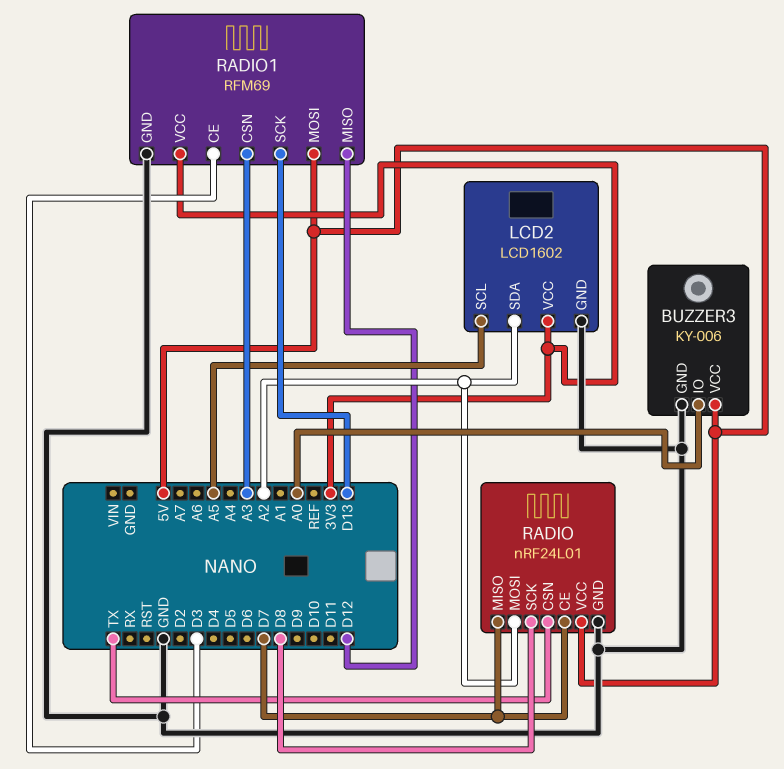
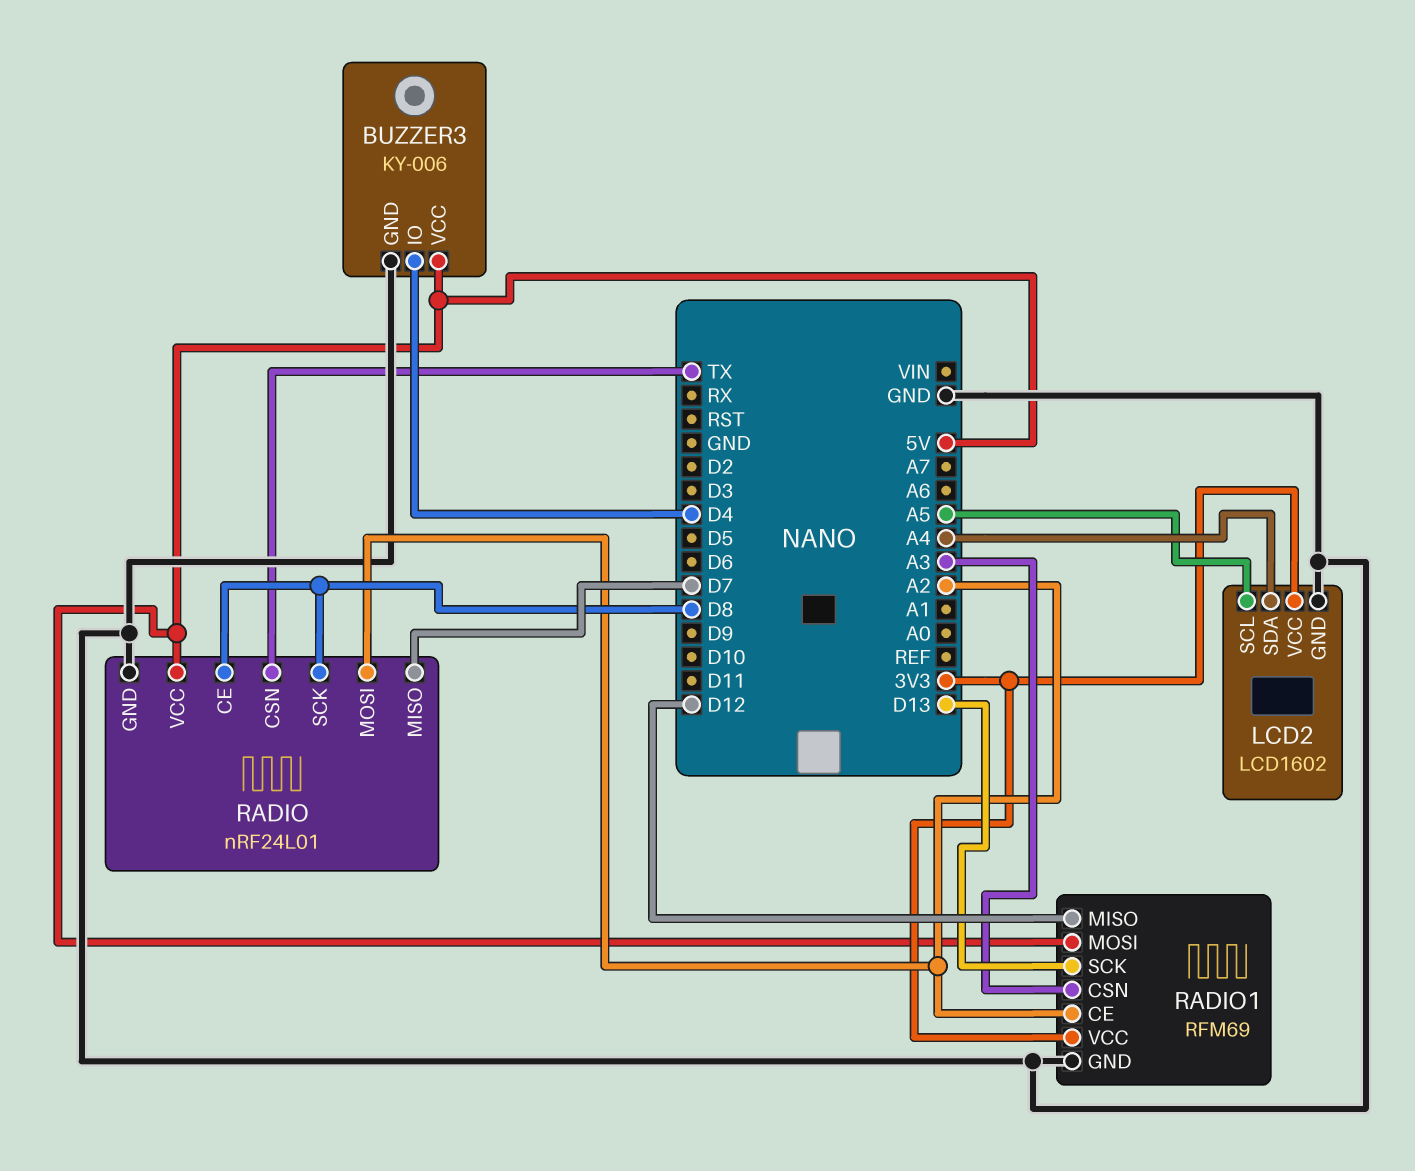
BUZZER3 pin IO: A0 -> D4
LCD2 pin SDA: A2 -> A4
RADIO pin CE: D7 -> D8
RADIO1 pin CE: D3 -> A2

